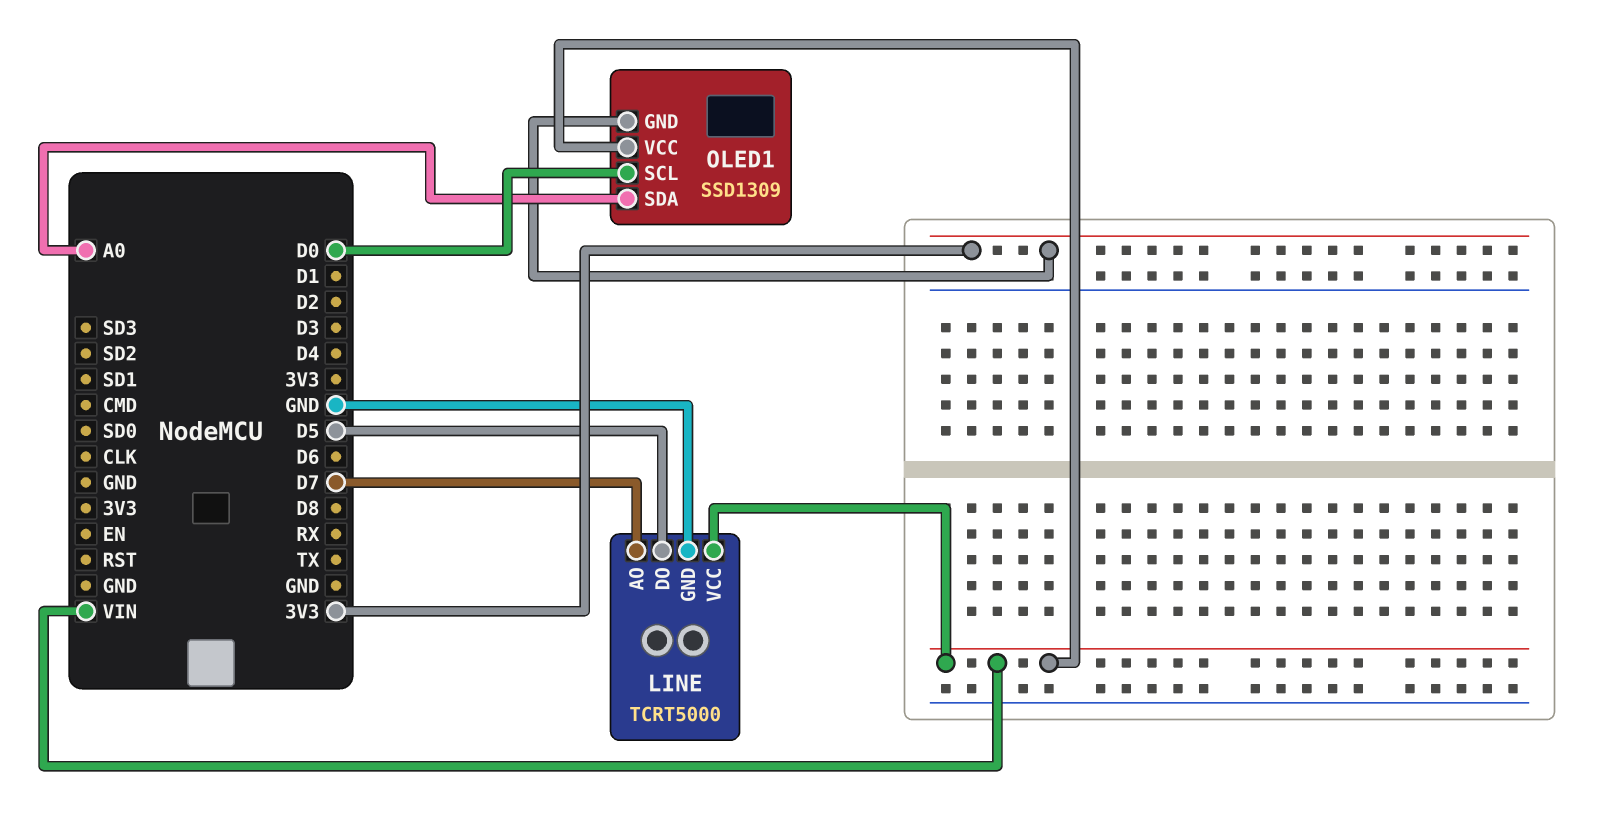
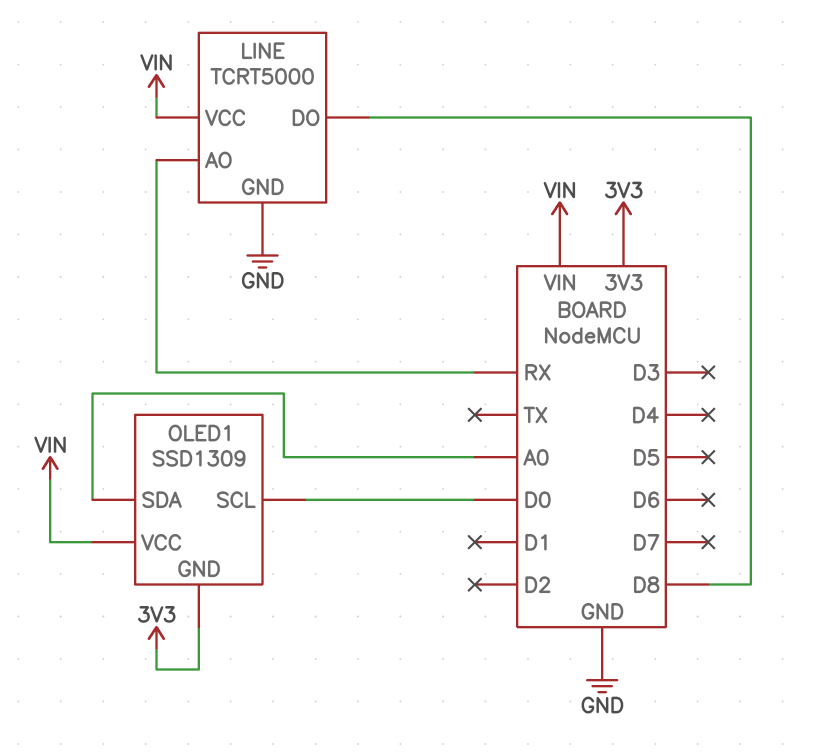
LINE pin AO: D7 -> RX
LINE pin DO: D5 -> D8

